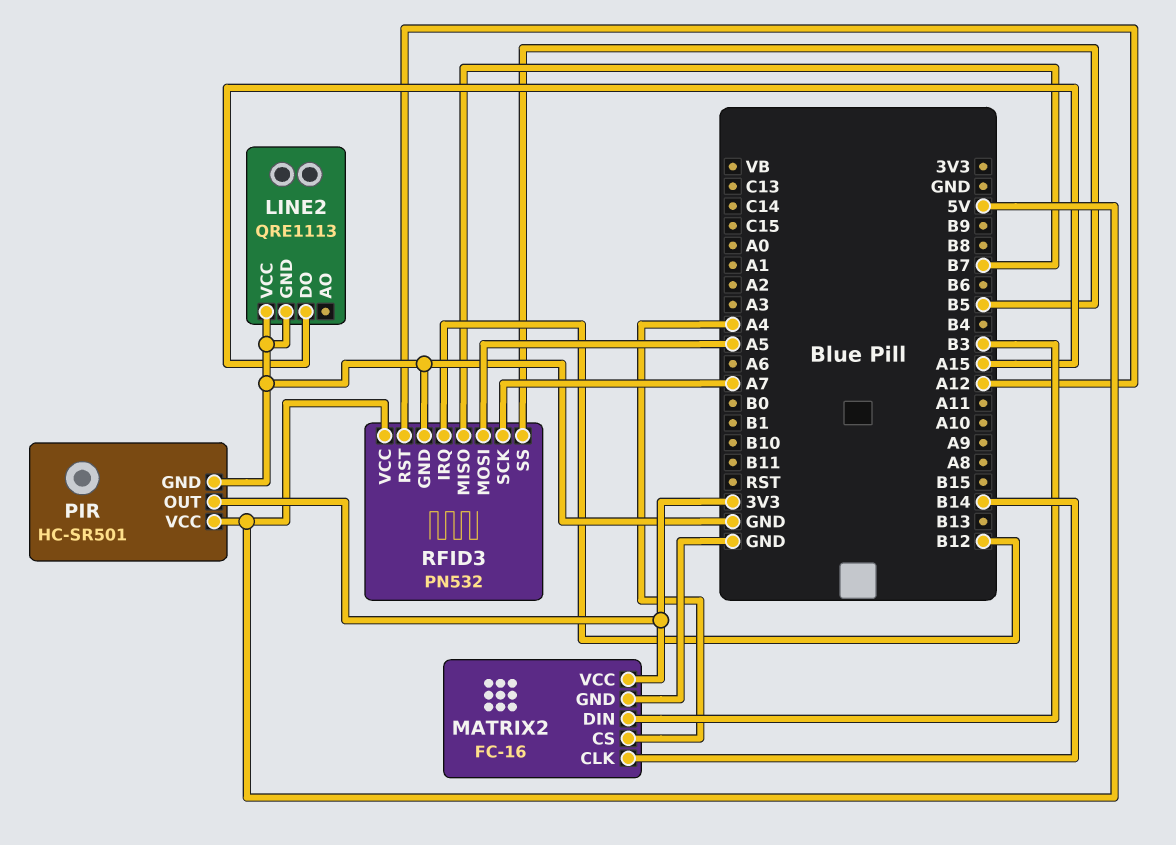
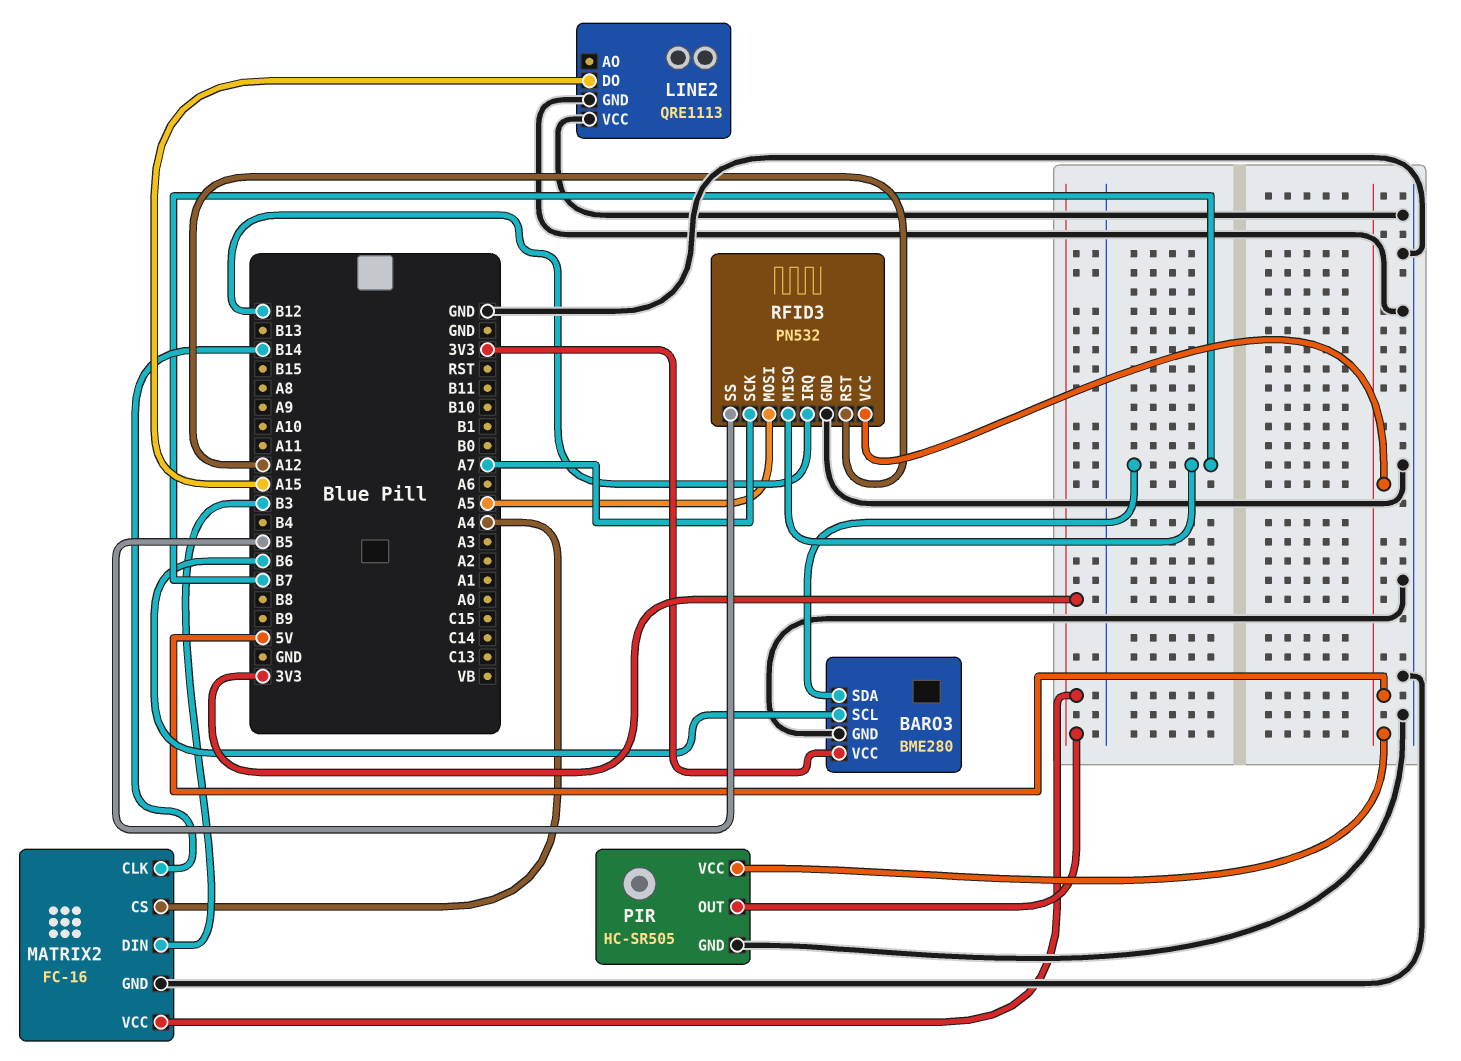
BARO3: none -> BME280
BARO3 pin GND: none -> GND
BARO3 pin SCL: none -> B6
BARO3 pin SDA: none -> B7
BARO3 pin VCC: none -> 3V3
PIR: HC-SR501 -> HC-SR505

